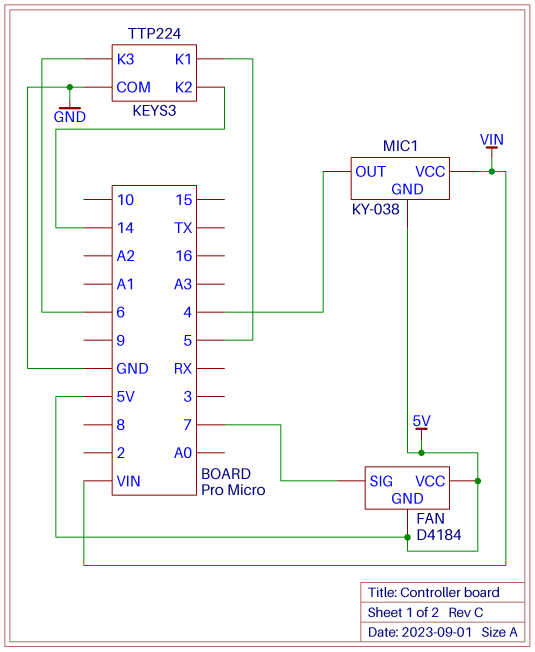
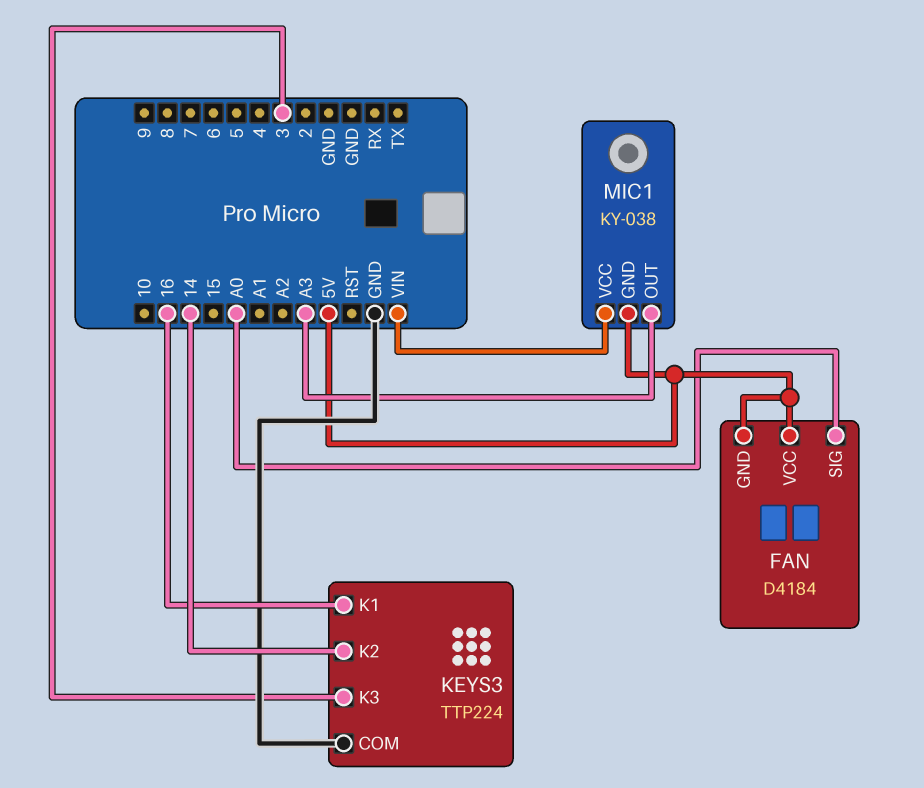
FAN pin SIG: 7 -> A0
KEYS3 pin K1: 5 -> 16
KEYS3 pin K3: 6 -> 3
MIC1 pin OUT: 4 -> A3

